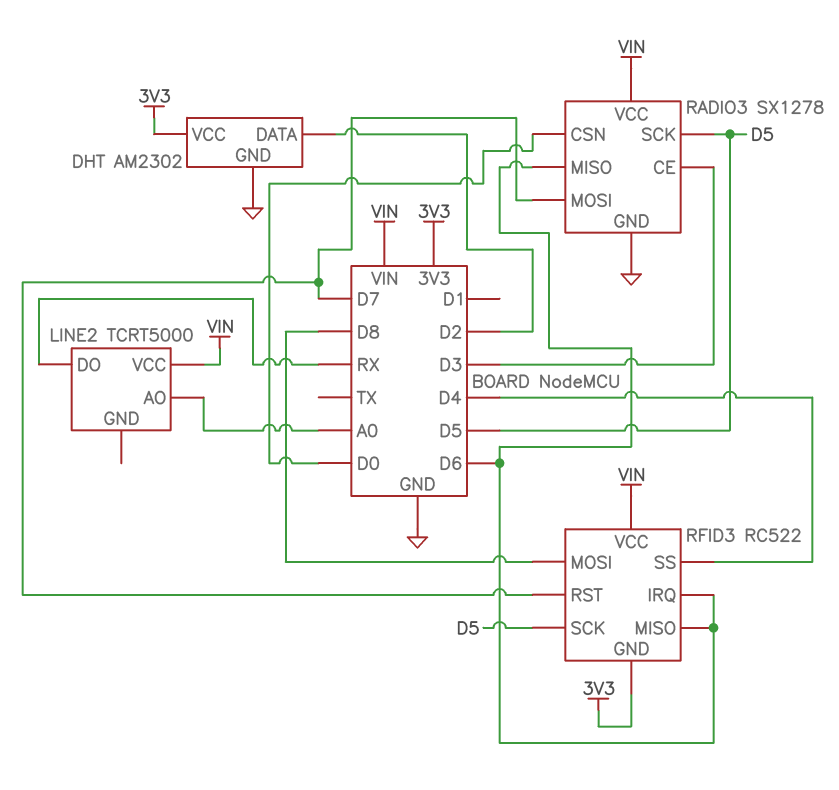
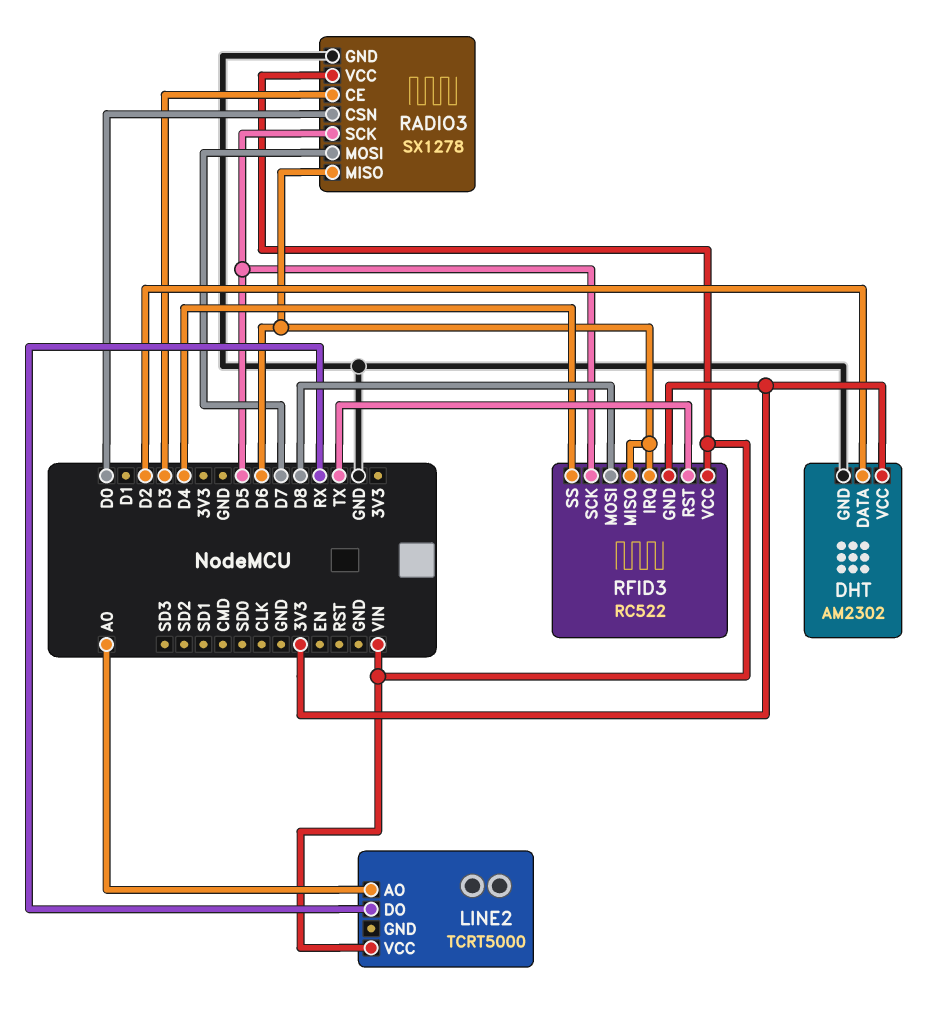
RFID3 pin RST: D7 -> TX

